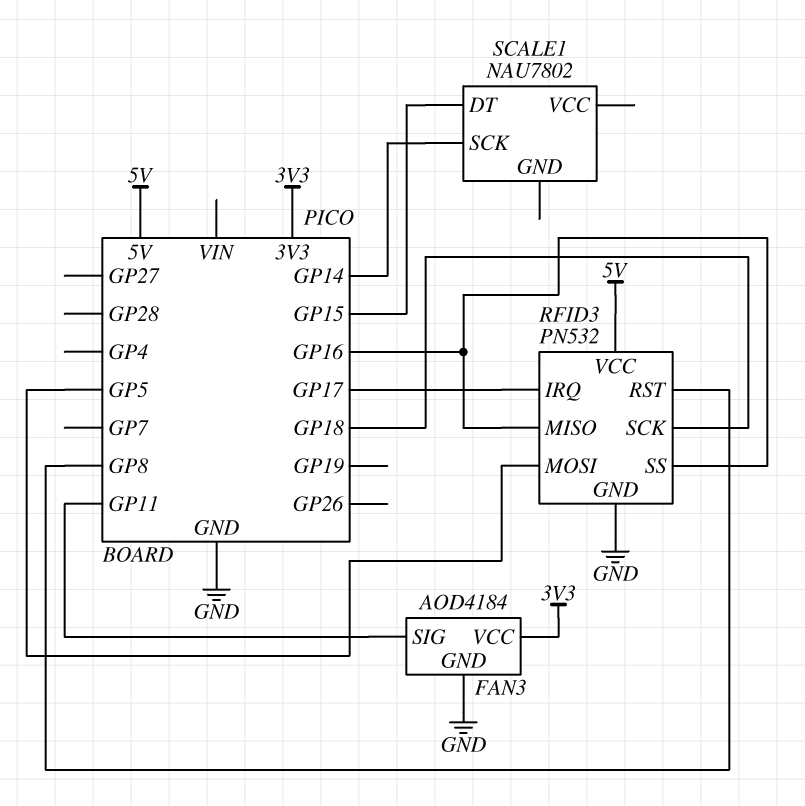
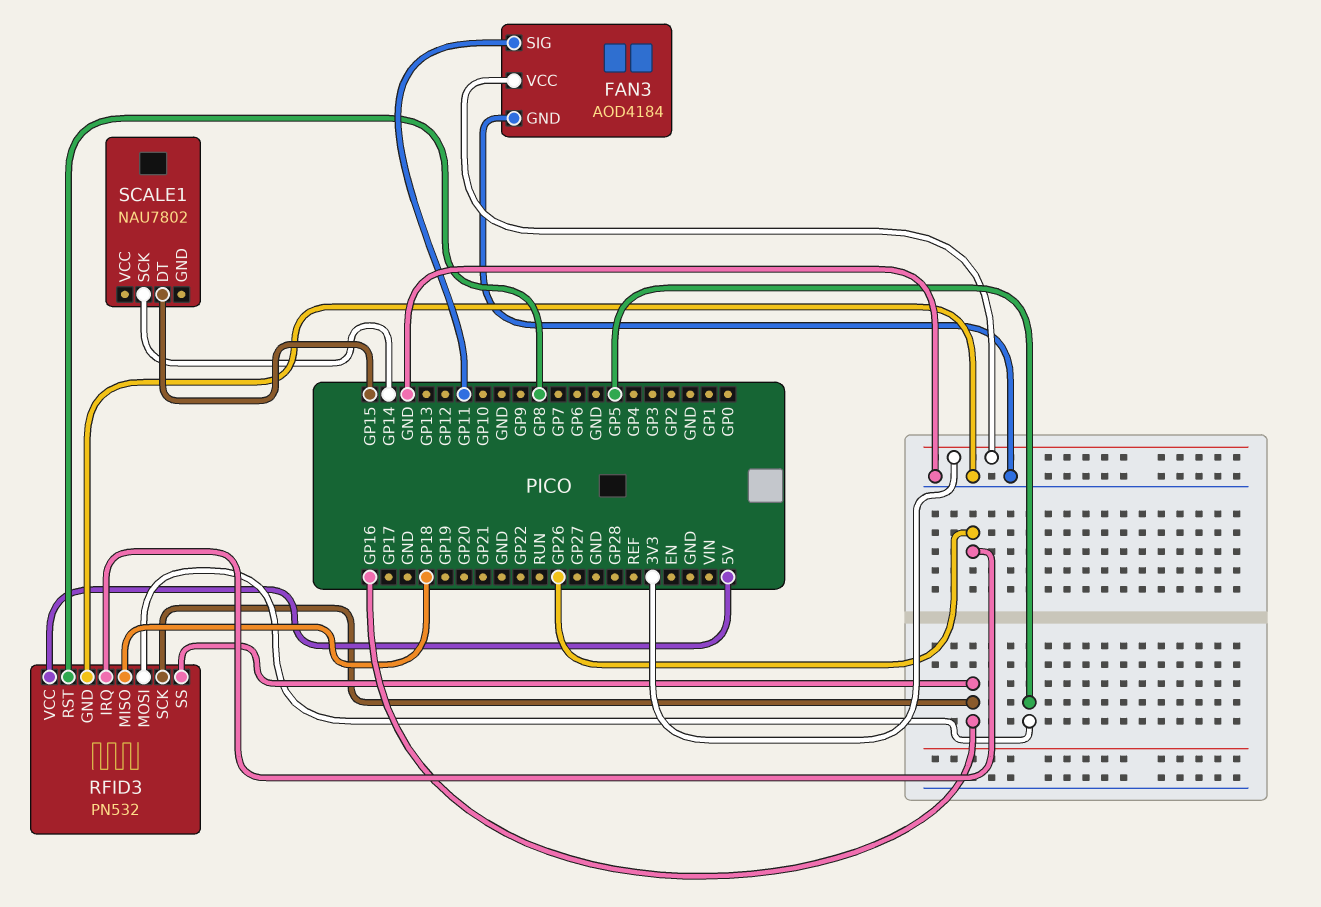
RFID3 pin IRQ: GP17 -> GP26
RFID3 pin MISO: GP16 -> GP18
RFID3 pin SCK: GP18 -> GP16

